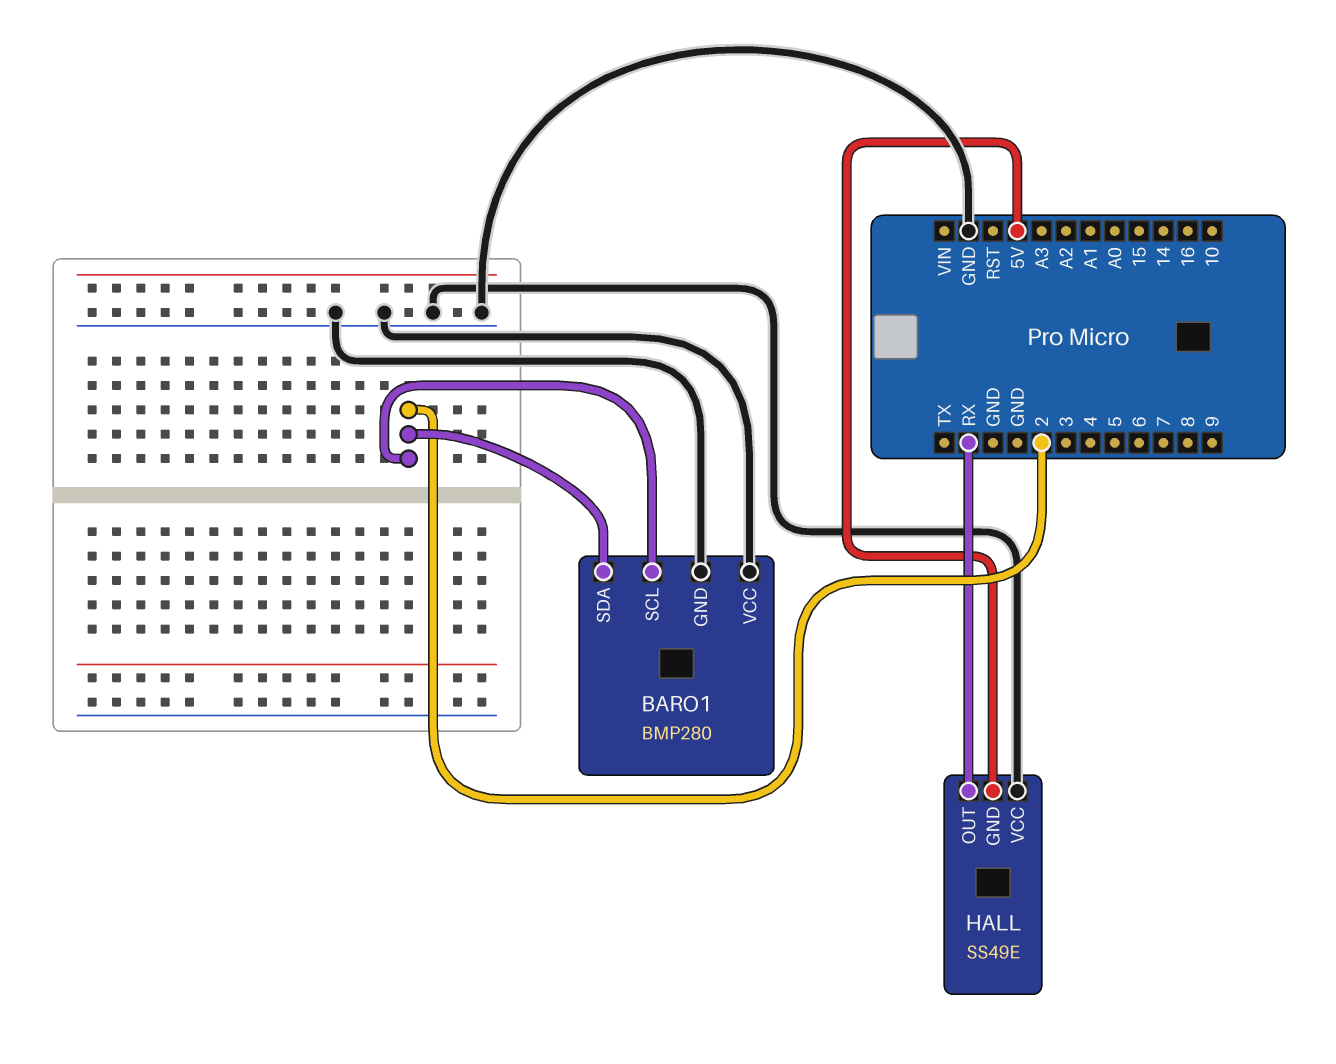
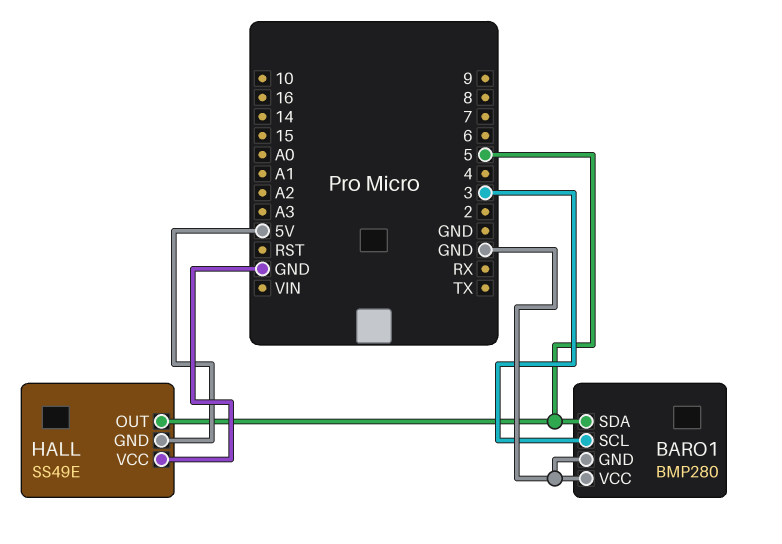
BARO1 pin SCL: 2 -> 3
BARO1 pin SDA: 2 -> 5
HALL pin OUT: RX -> 5

